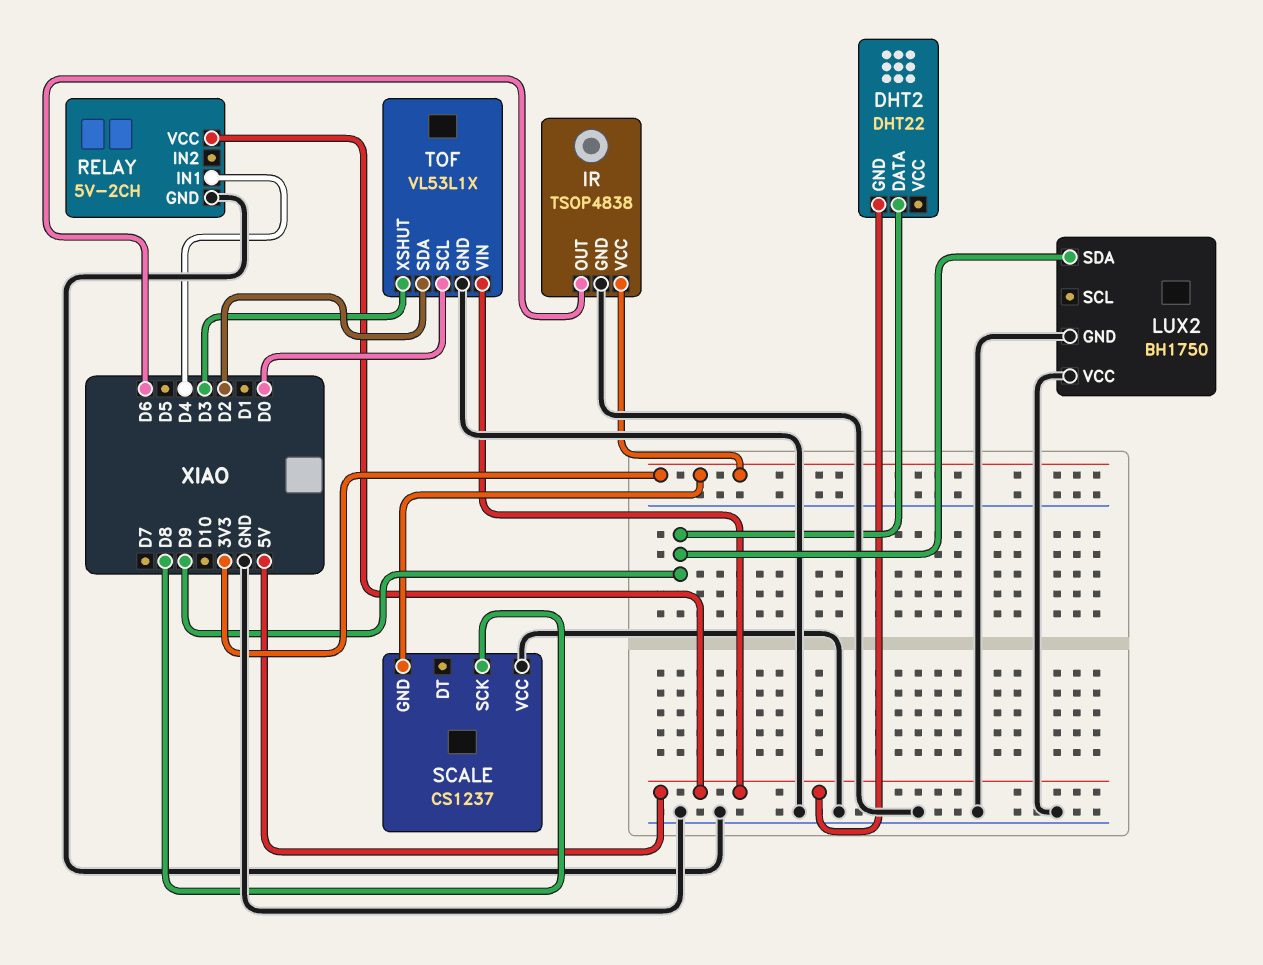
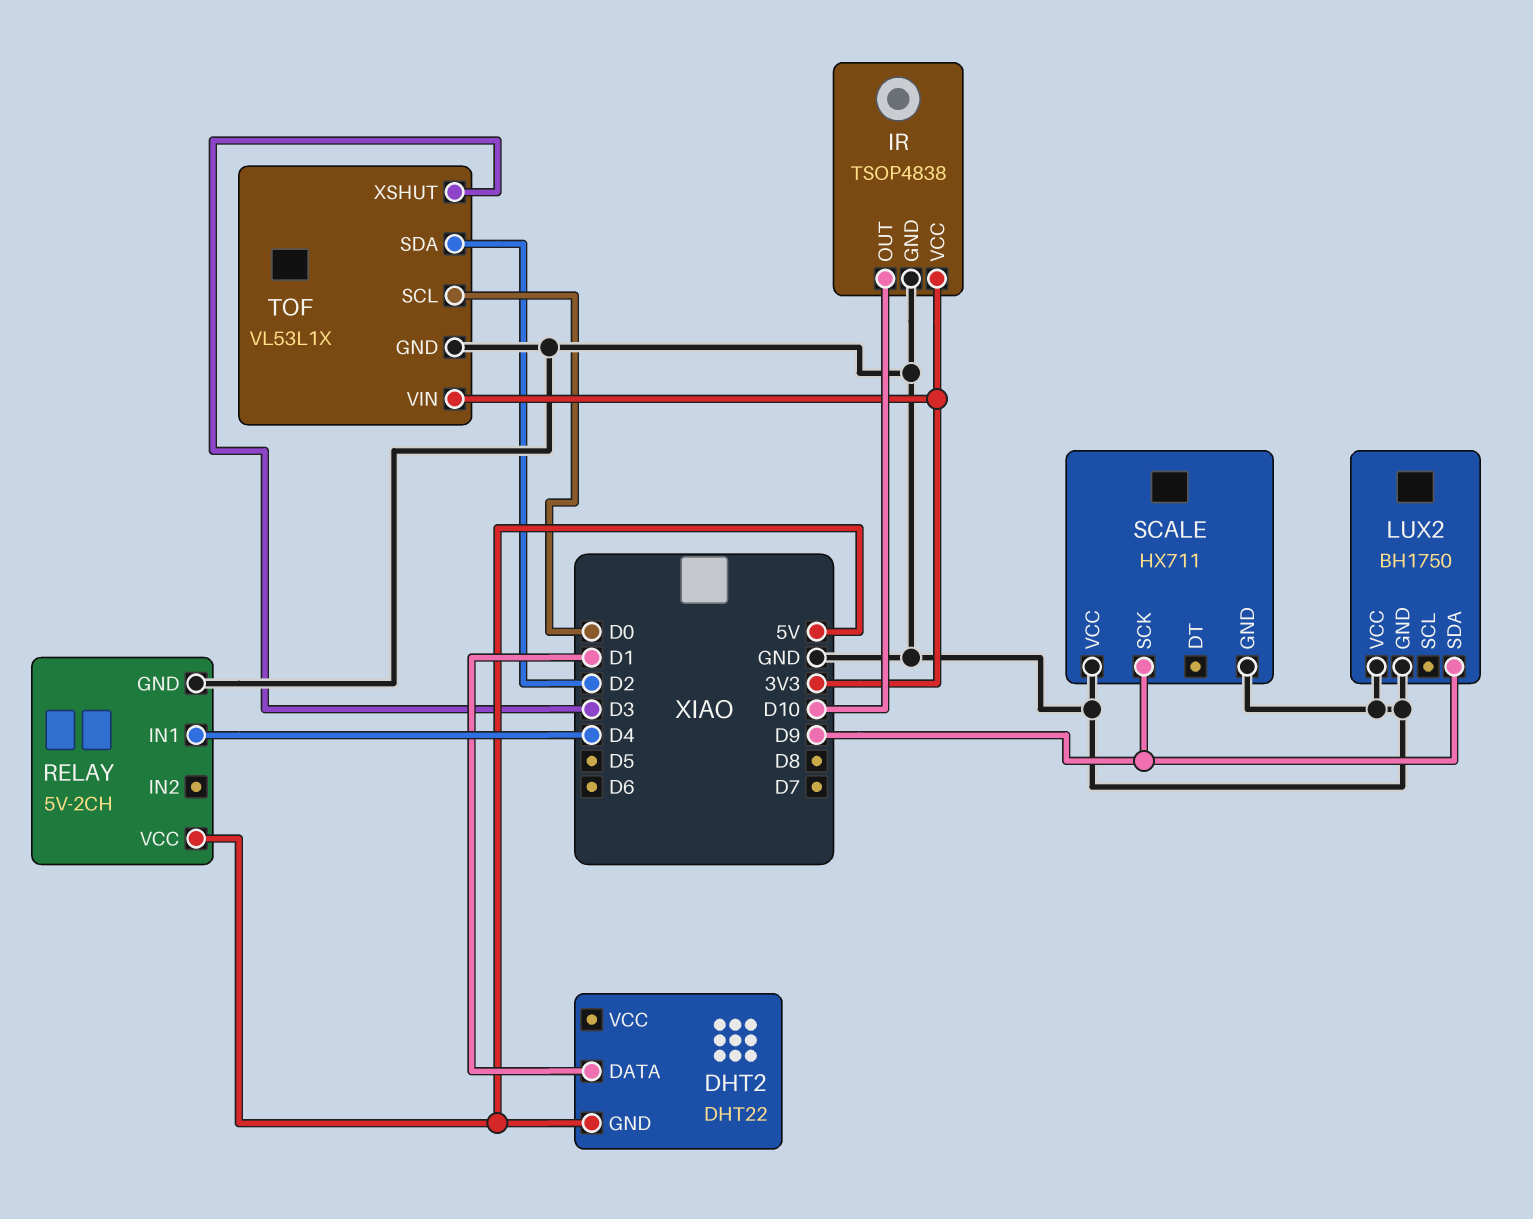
DHT2 pin DATA: D9 -> D1
IR pin OUT: D6 -> D10
SCALE: CS1237 -> HX711
SCALE pin GND: 3V3 -> GND
SCALE pin SCK: D8 -> D9
TOF pin VIN: 5V -> 3V3

